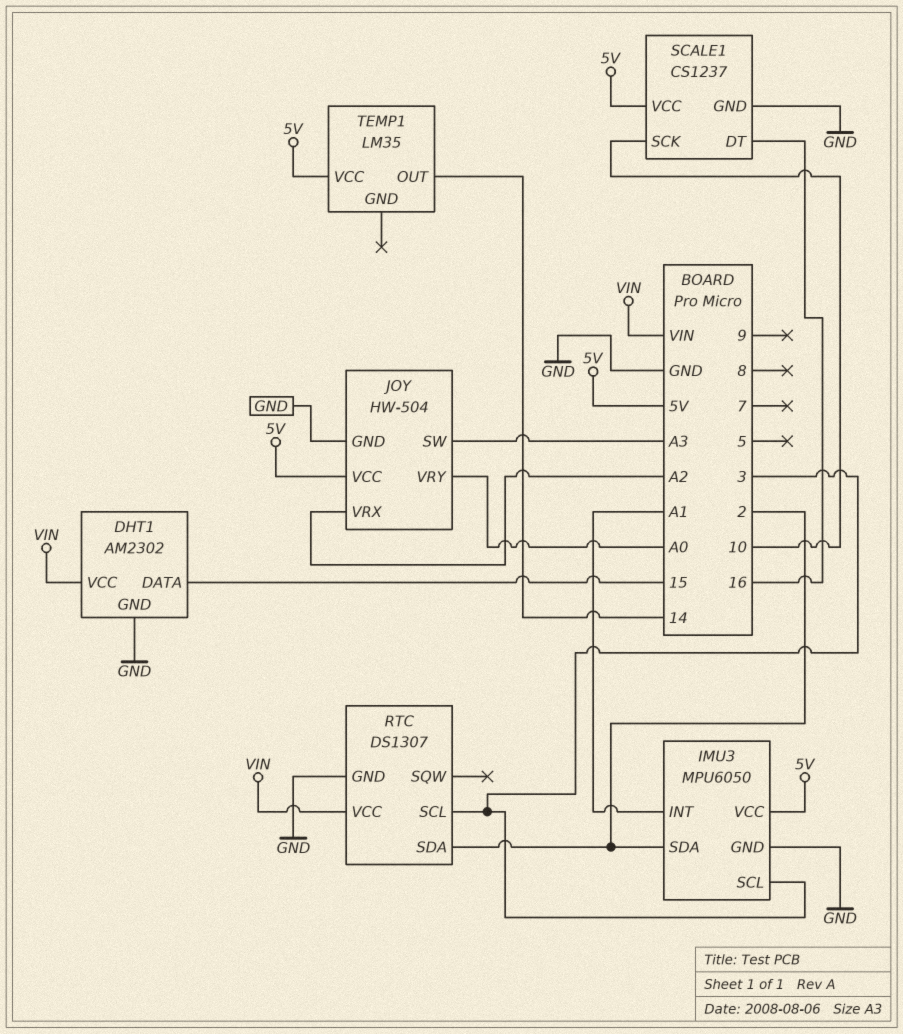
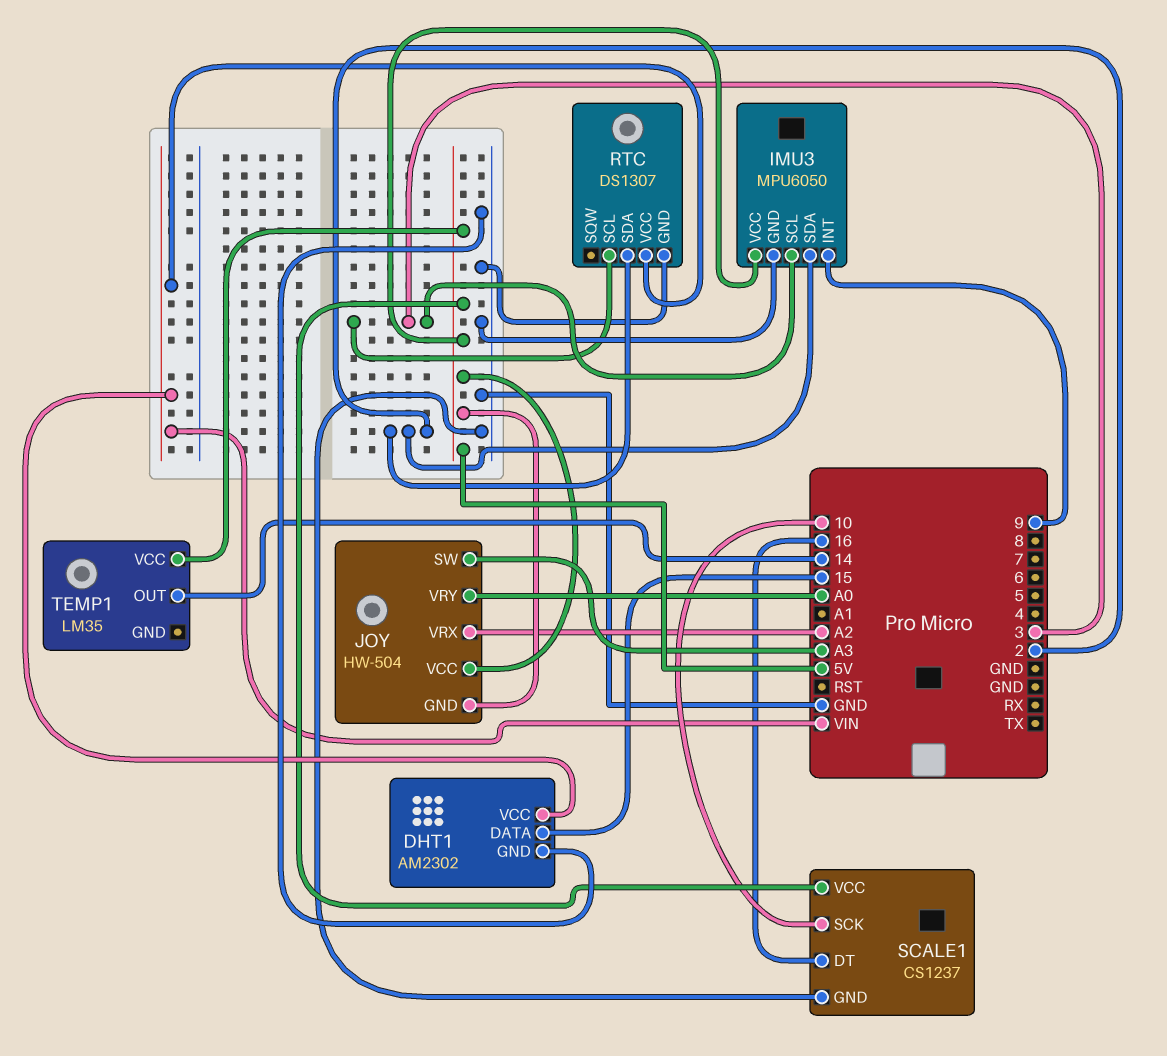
IMU3 pin INT: A1 -> 9
JOY pin GND: GND -> 5V

